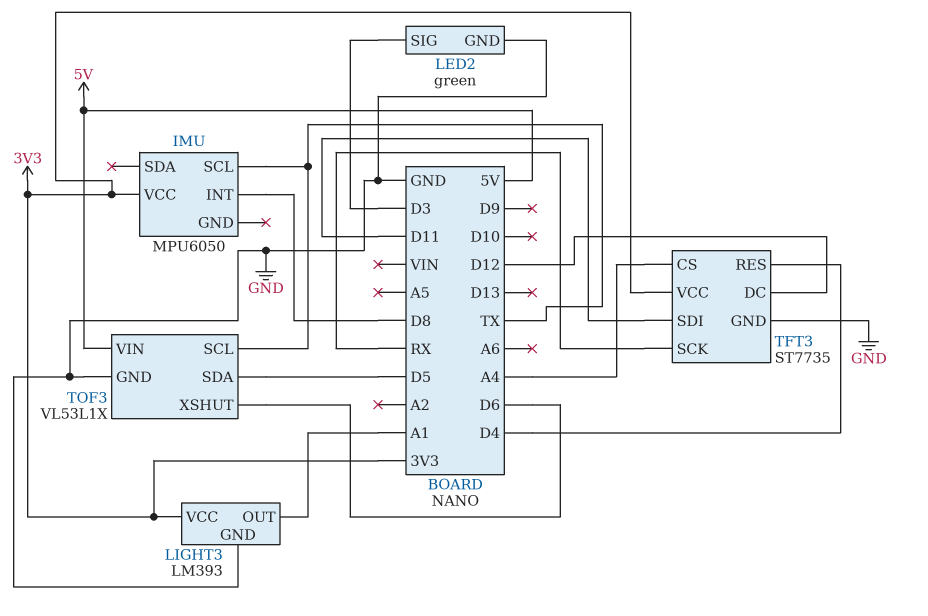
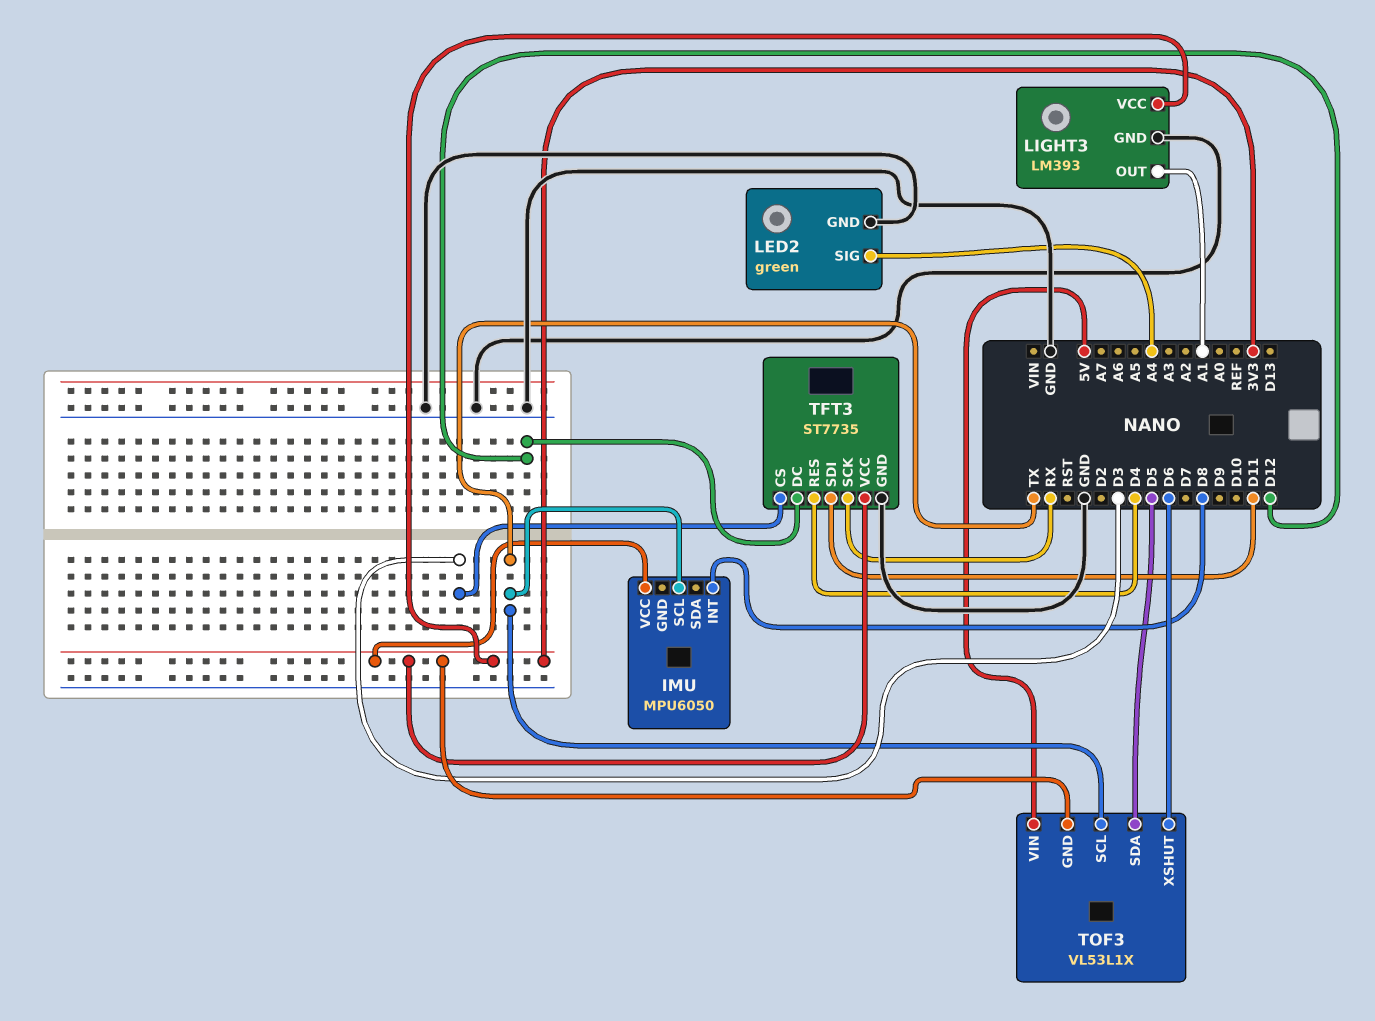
LED2 pin SIG: D3 -> A4
TFT3 pin CS: A4 -> D3
TOF3 pin GND: GND -> 3V3

